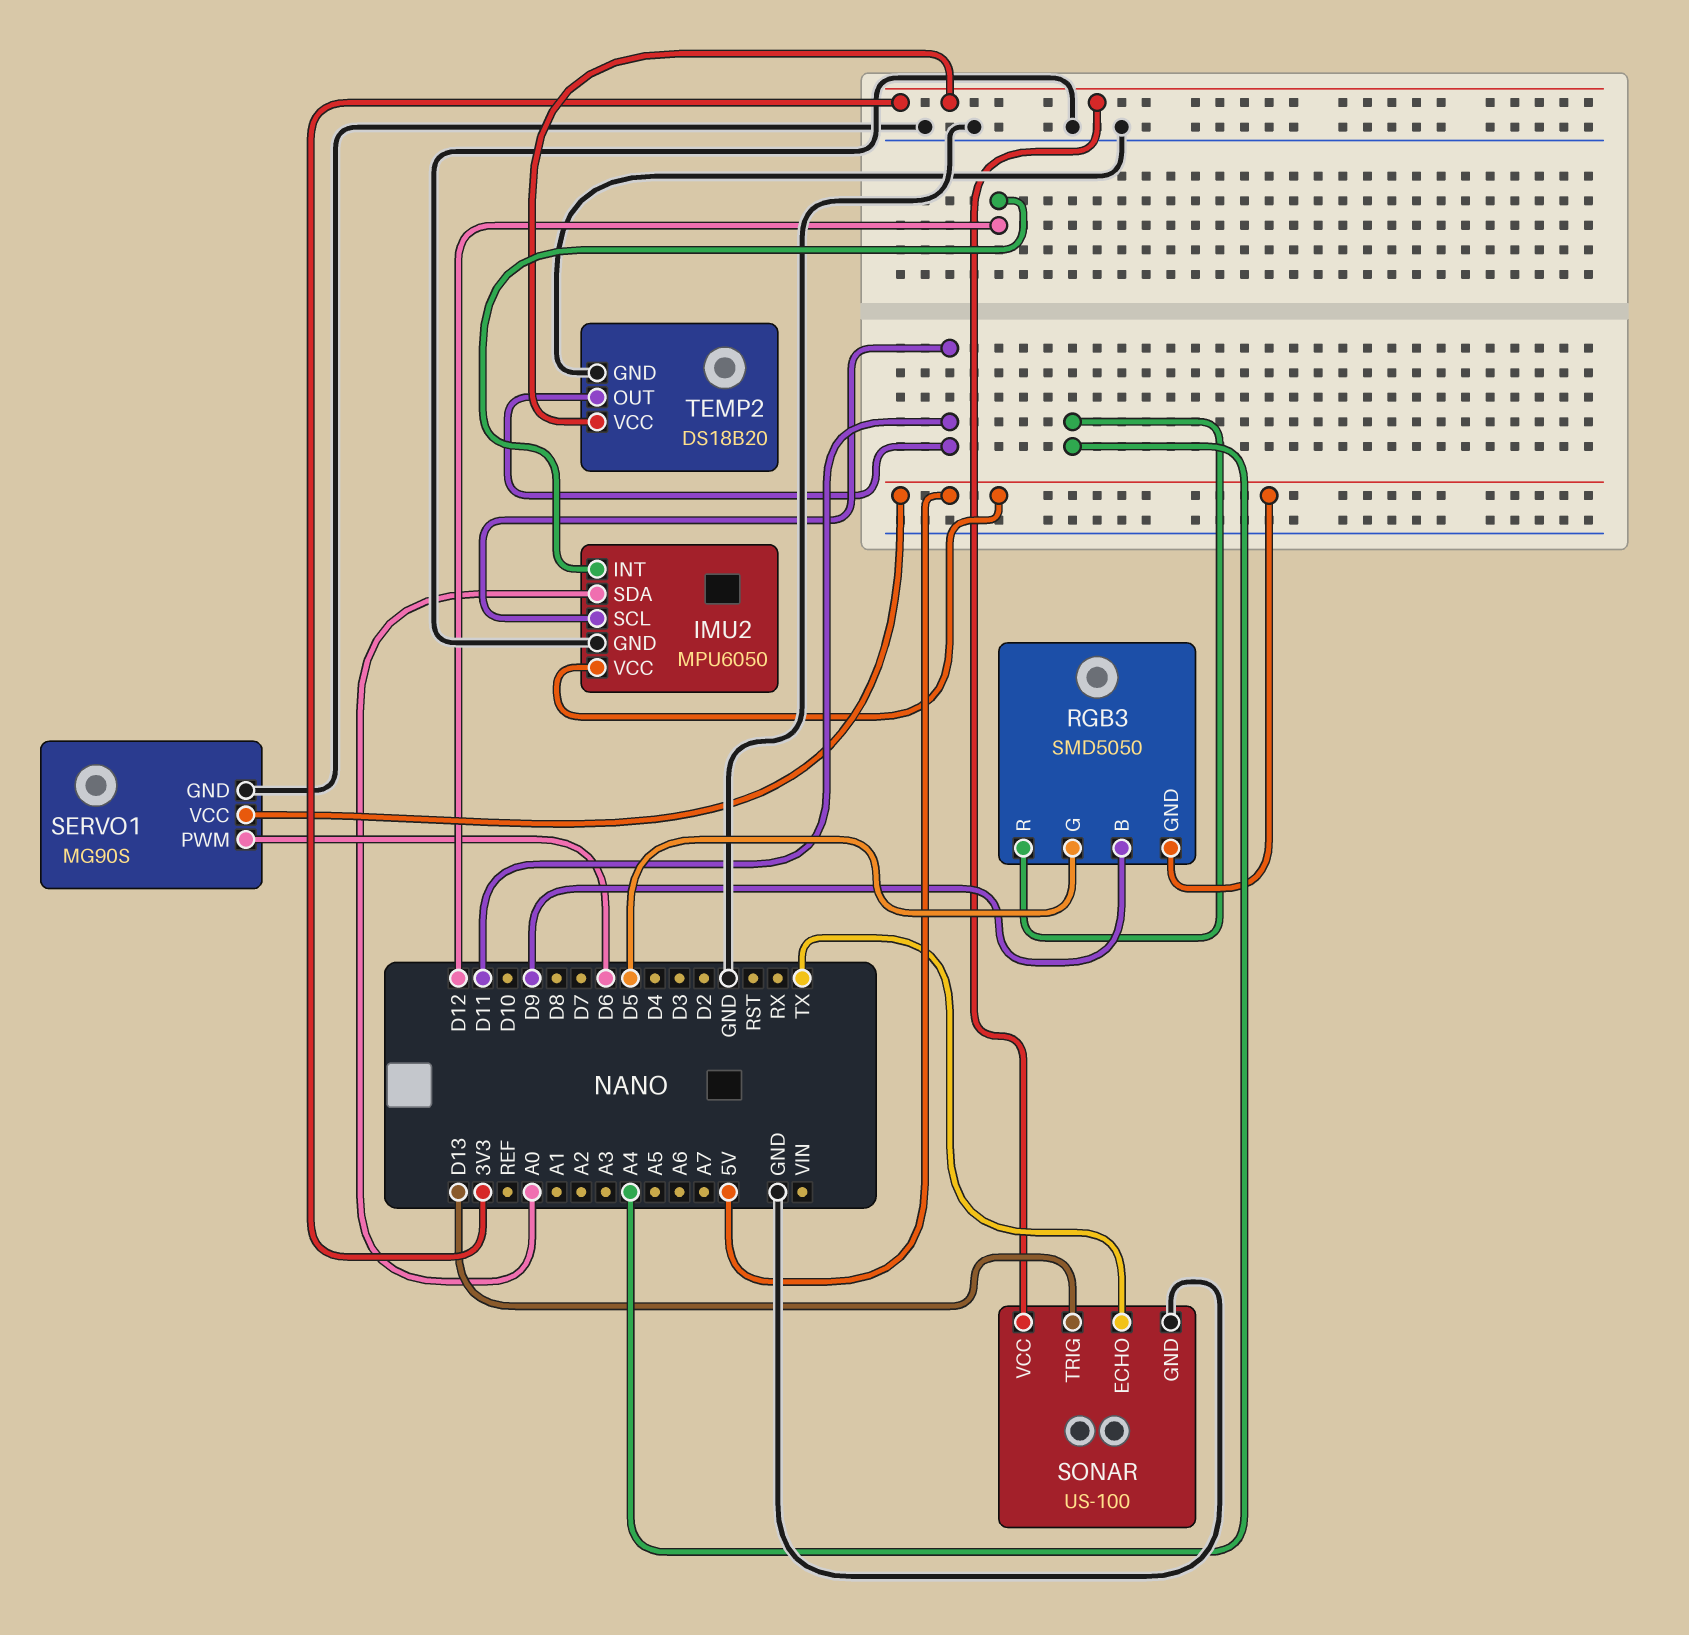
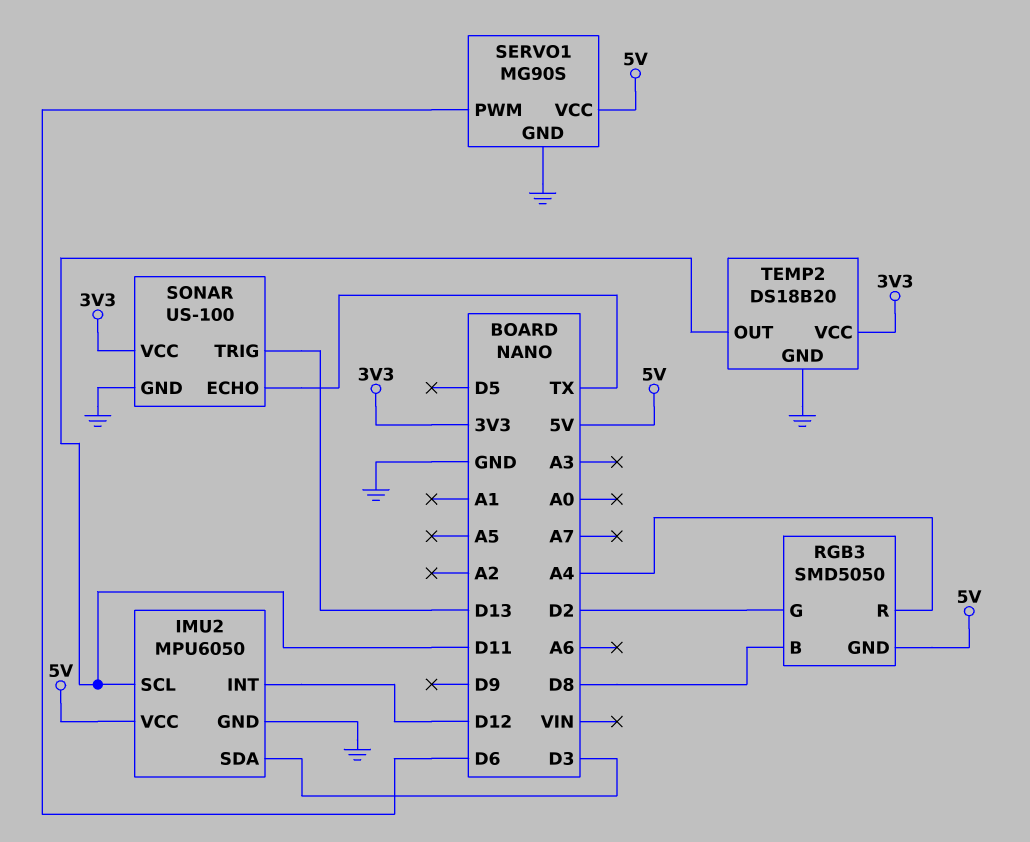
IMU2 pin SDA: A0 -> D3
RGB3 pin B: D9 -> D8
RGB3 pin G: D5 -> D2

